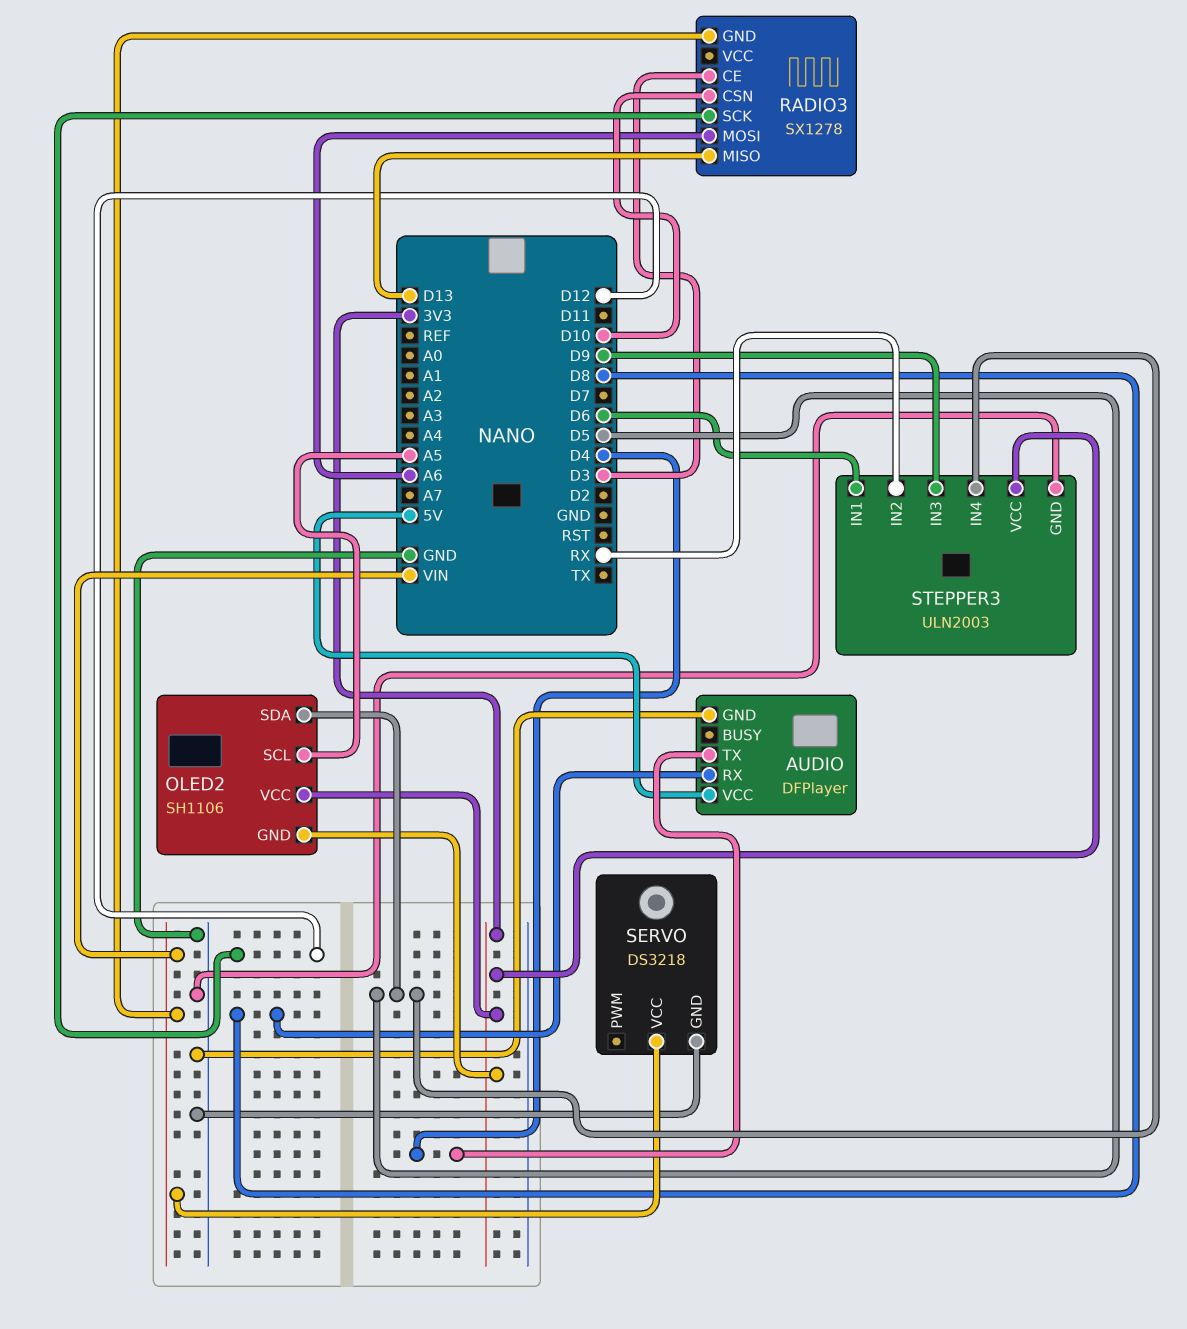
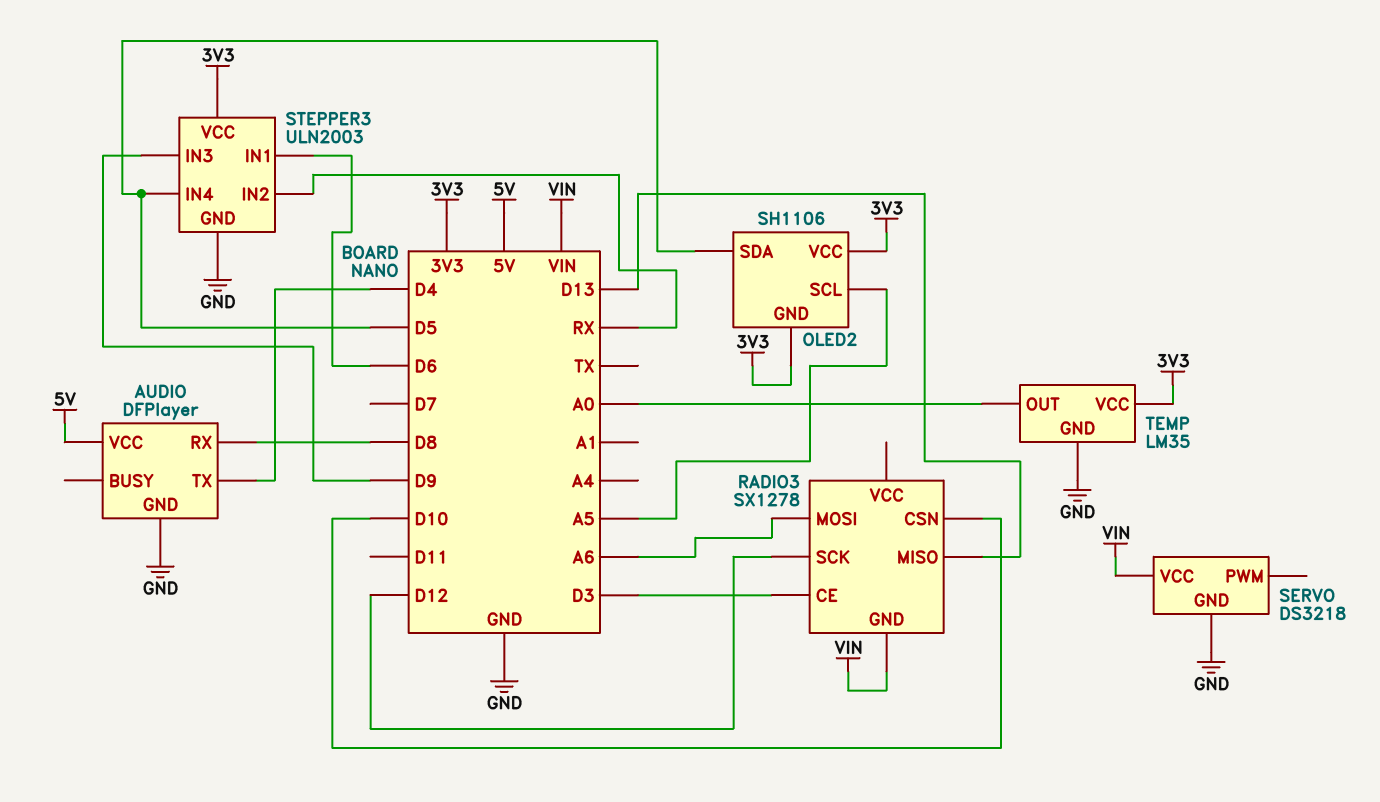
TEMP: none -> LM35
TEMP pin GND: none -> GND
TEMP pin OUT: none -> A0
TEMP pin VCC: none -> 3V3

